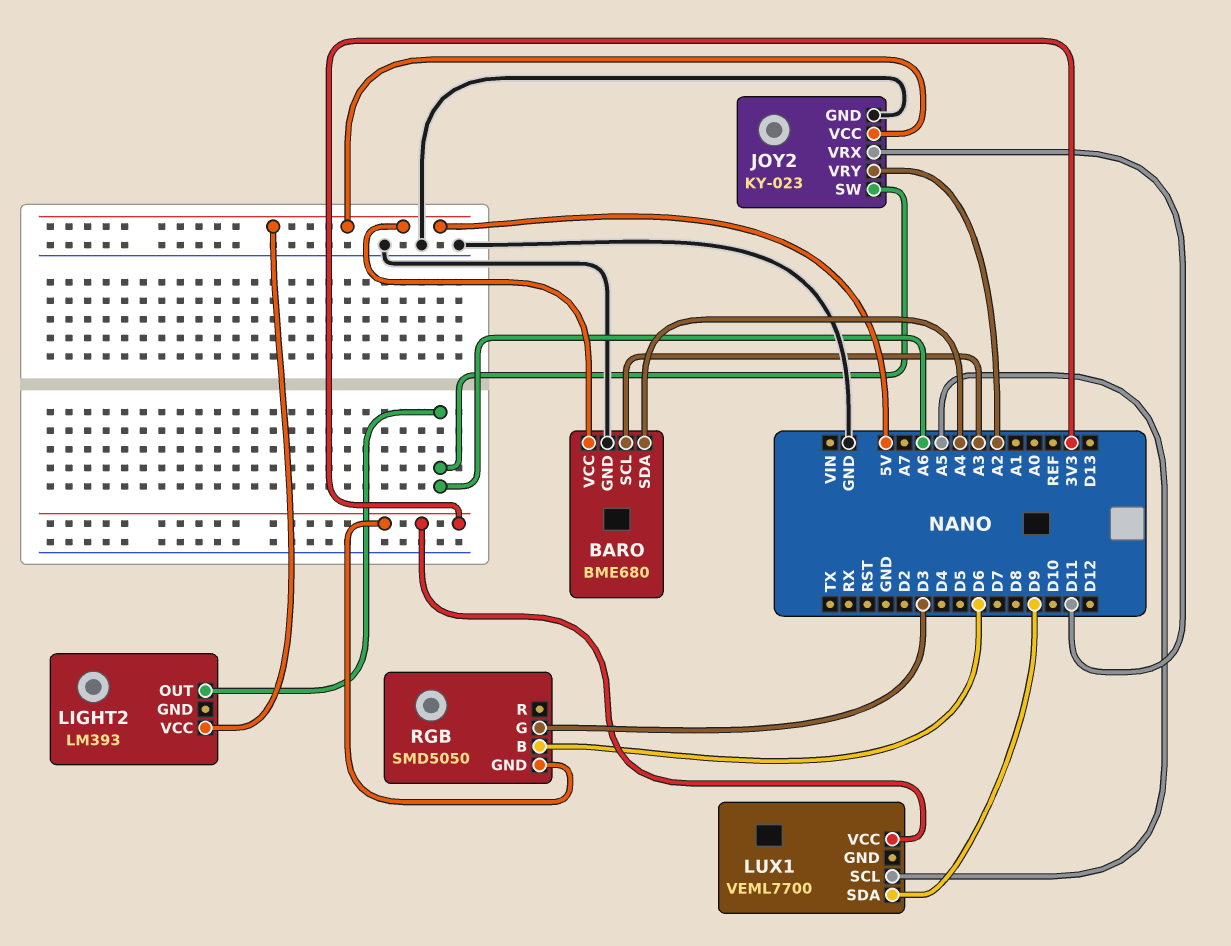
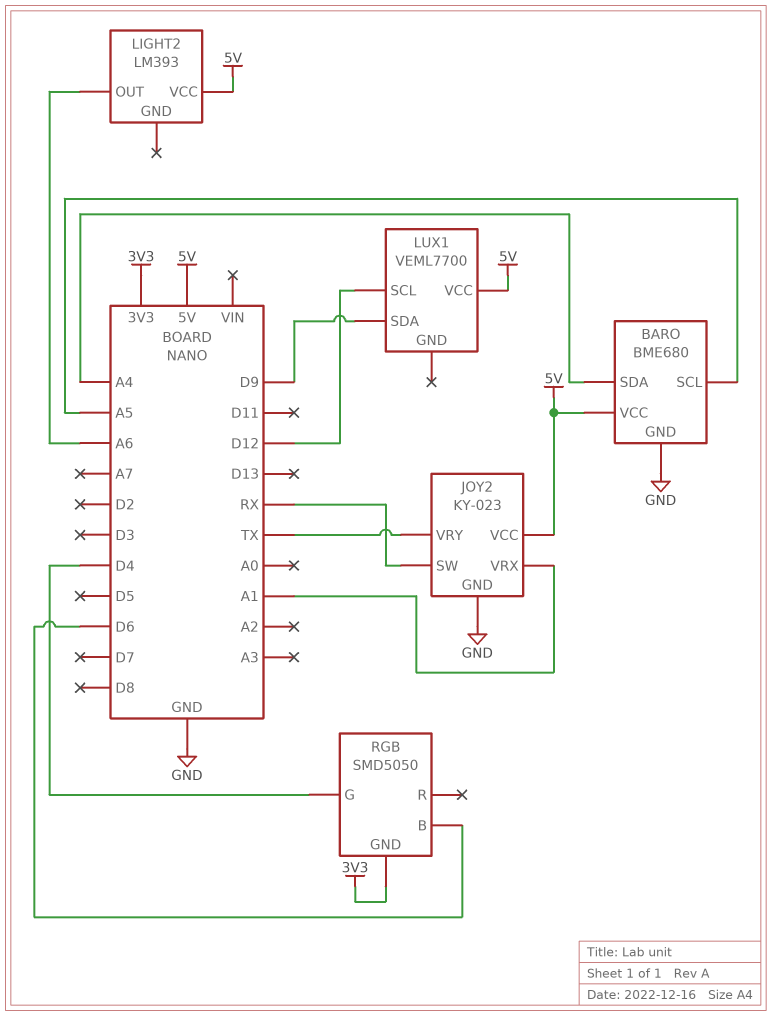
BARO pin SCL: A3 -> A5
JOY2 pin SW: A6 -> RX
JOY2 pin VRX: D11 -> A1
JOY2 pin VRY: A2 -> TX
LUX1 pin SCL: A5 -> D12
LUX1 pin VCC: 3V3 -> 5V
RGB pin G: D3 -> D4

